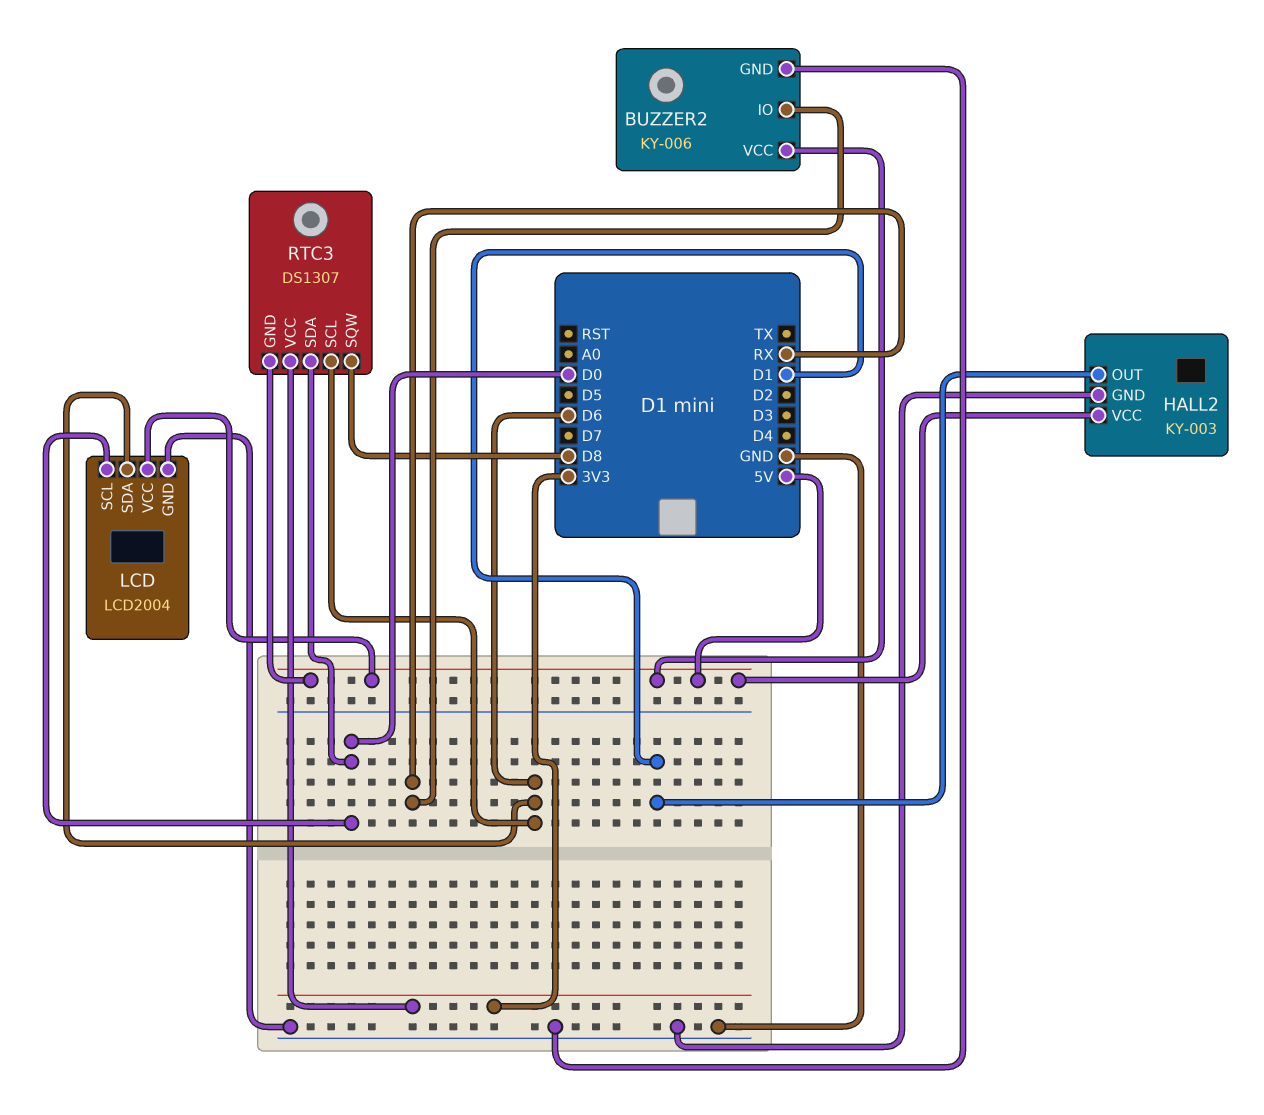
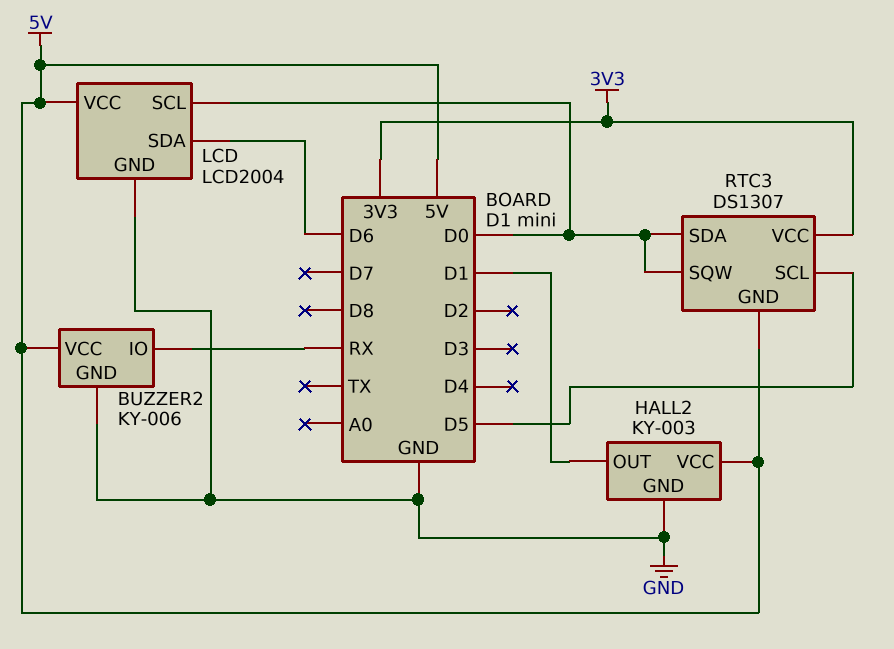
RTC3 pin SCL: D6 -> D5
RTC3 pin SQW: D8 -> D0

